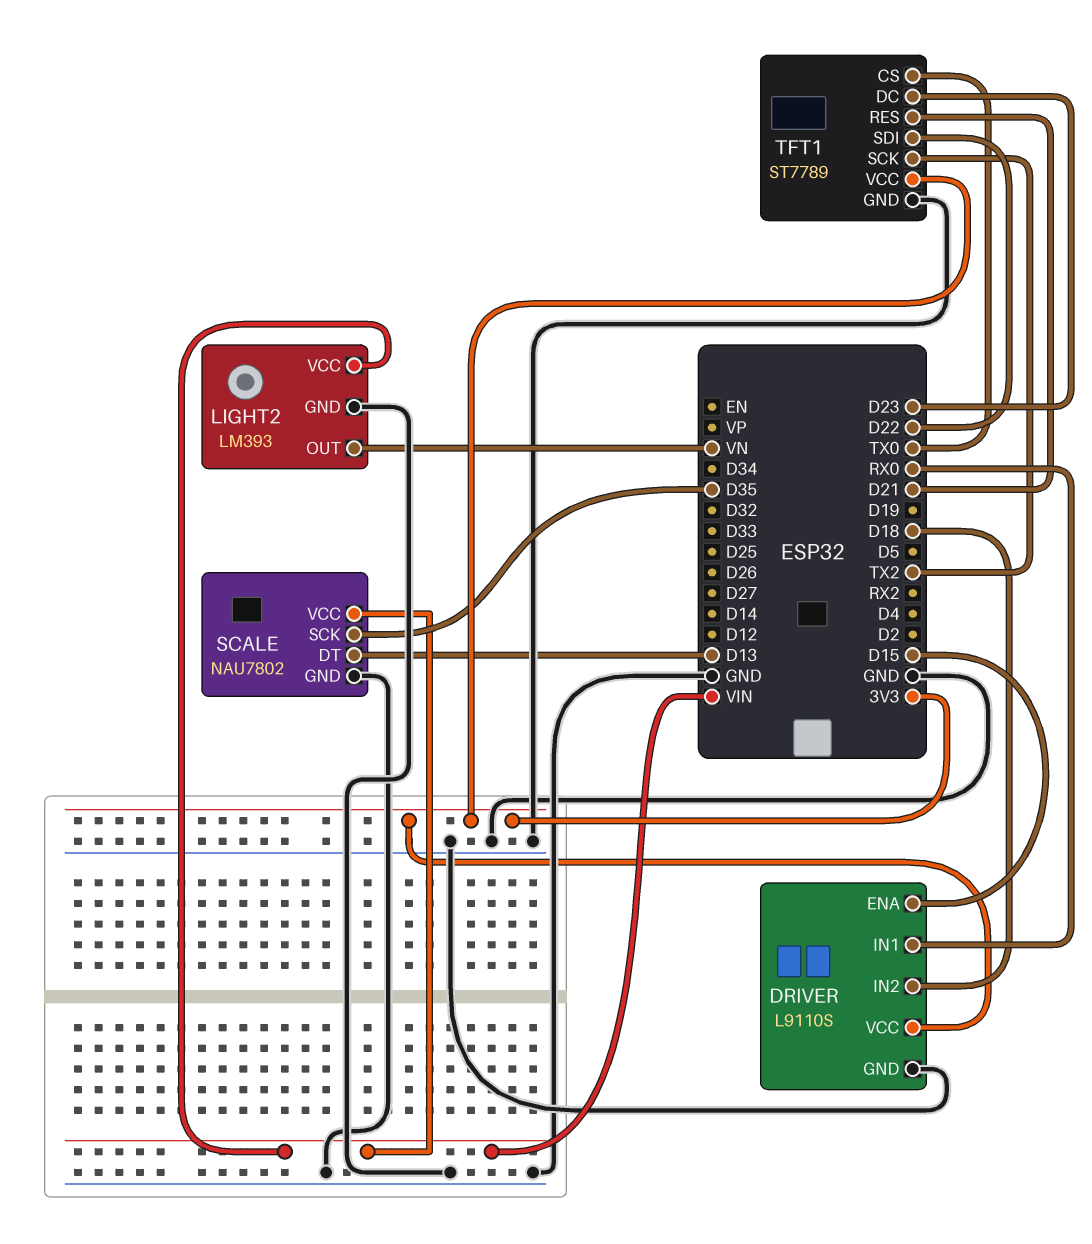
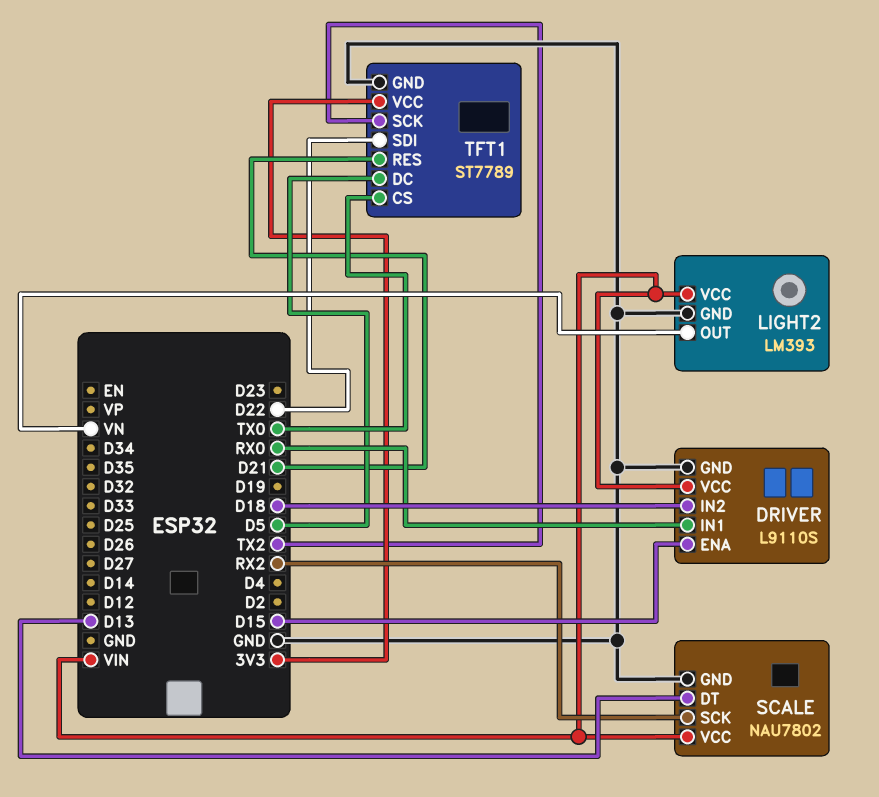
DRIVER pin VCC: 3V3 -> VIN
SCALE pin SCK: D35 -> RX2
TFT1 pin DC: D23 -> D5

